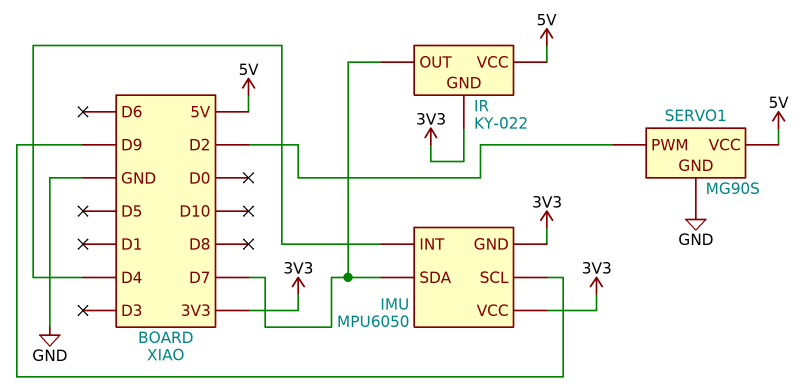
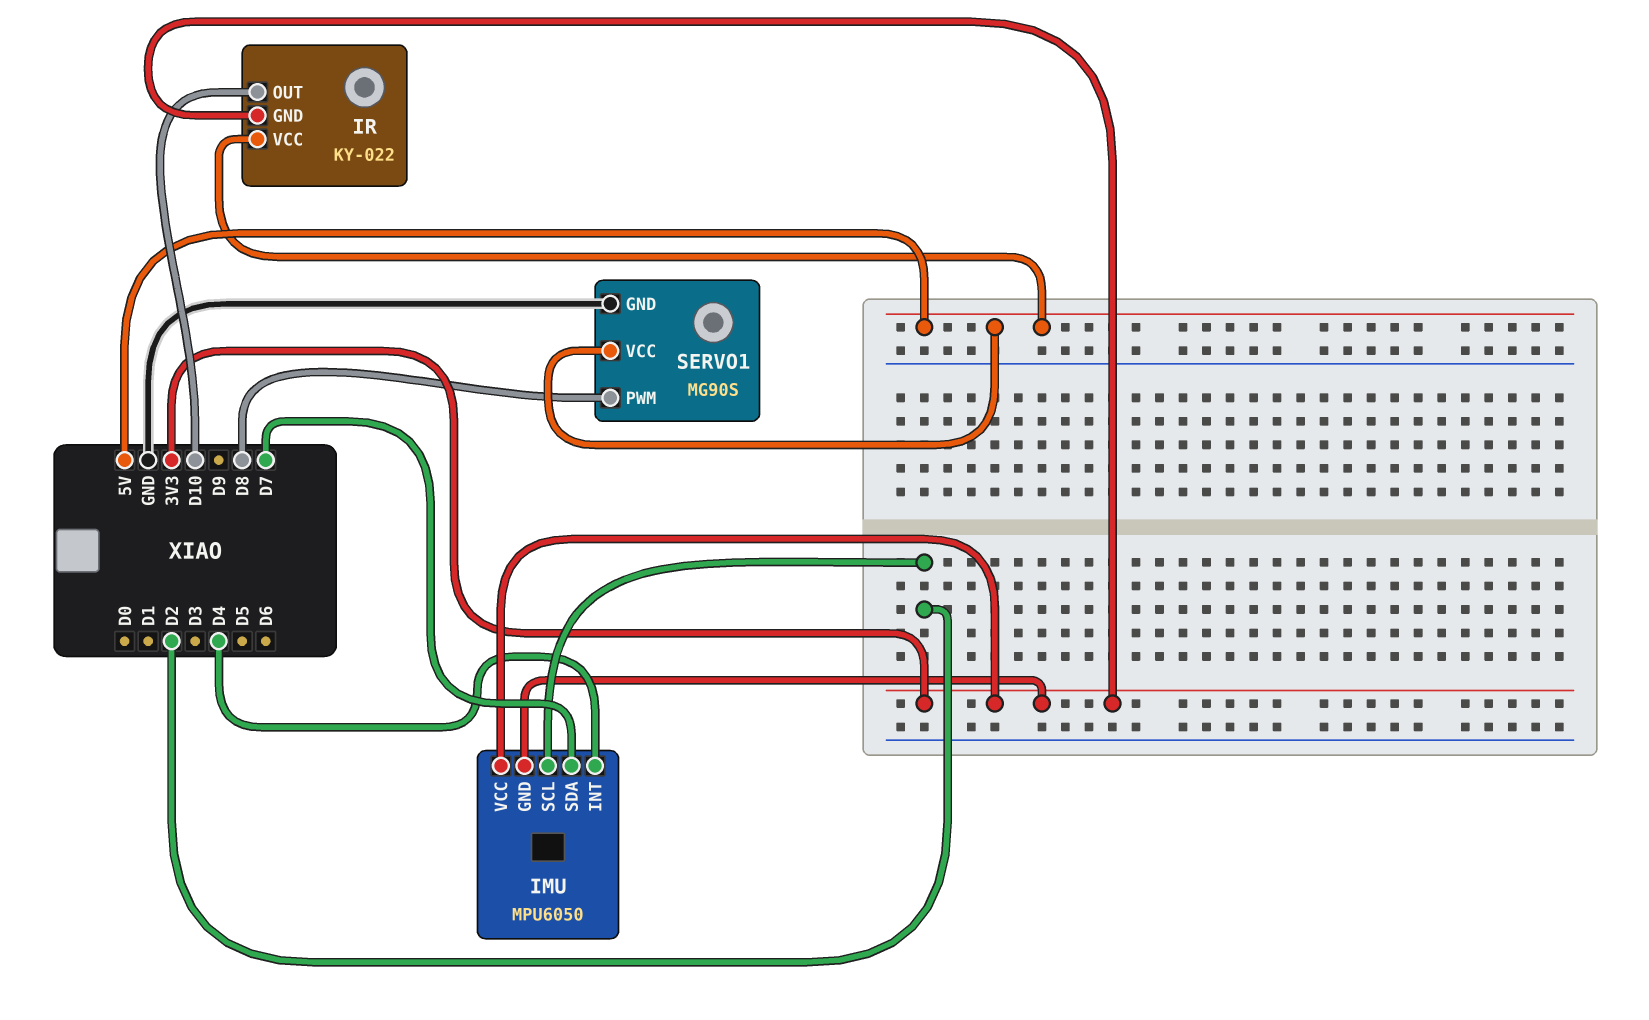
IMU pin SCL: D9 -> D2
IR pin OUT: D7 -> D10
SERVO1 pin PWM: D2 -> D8

